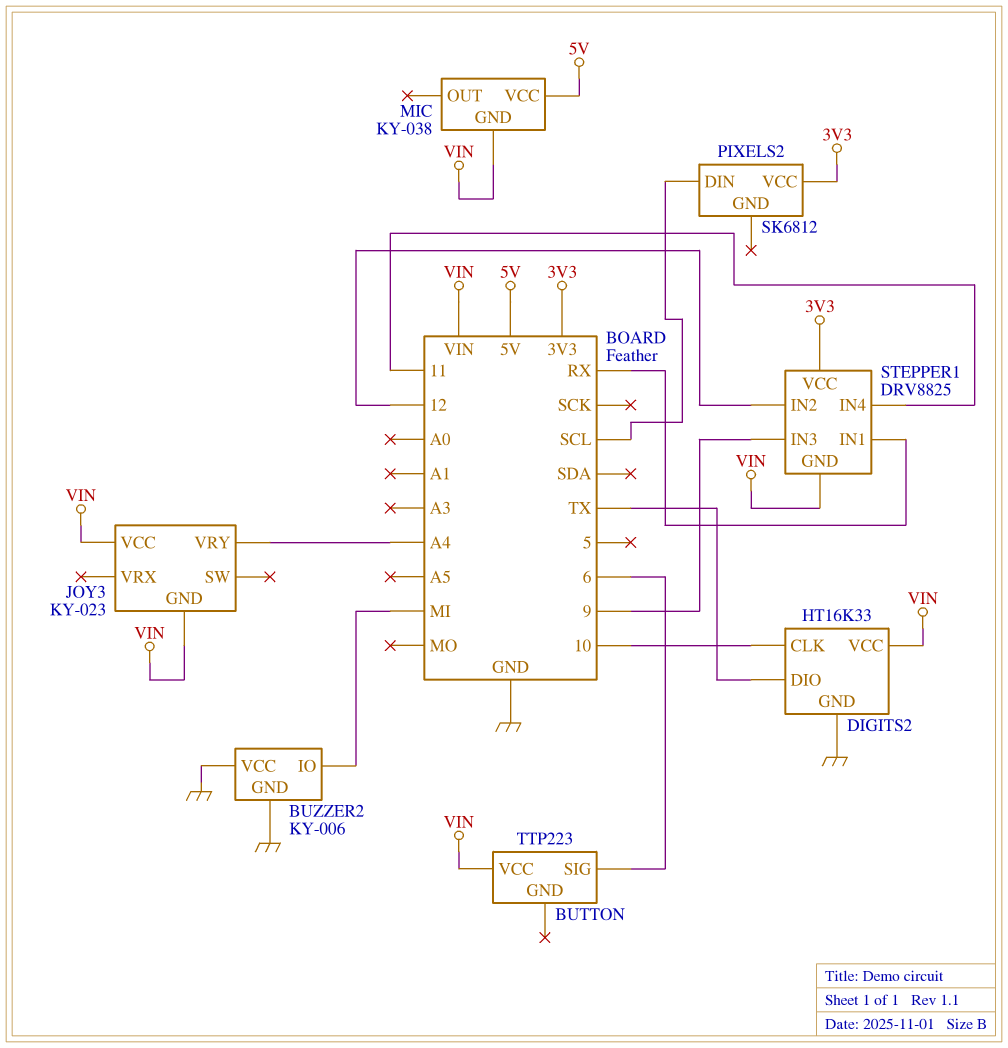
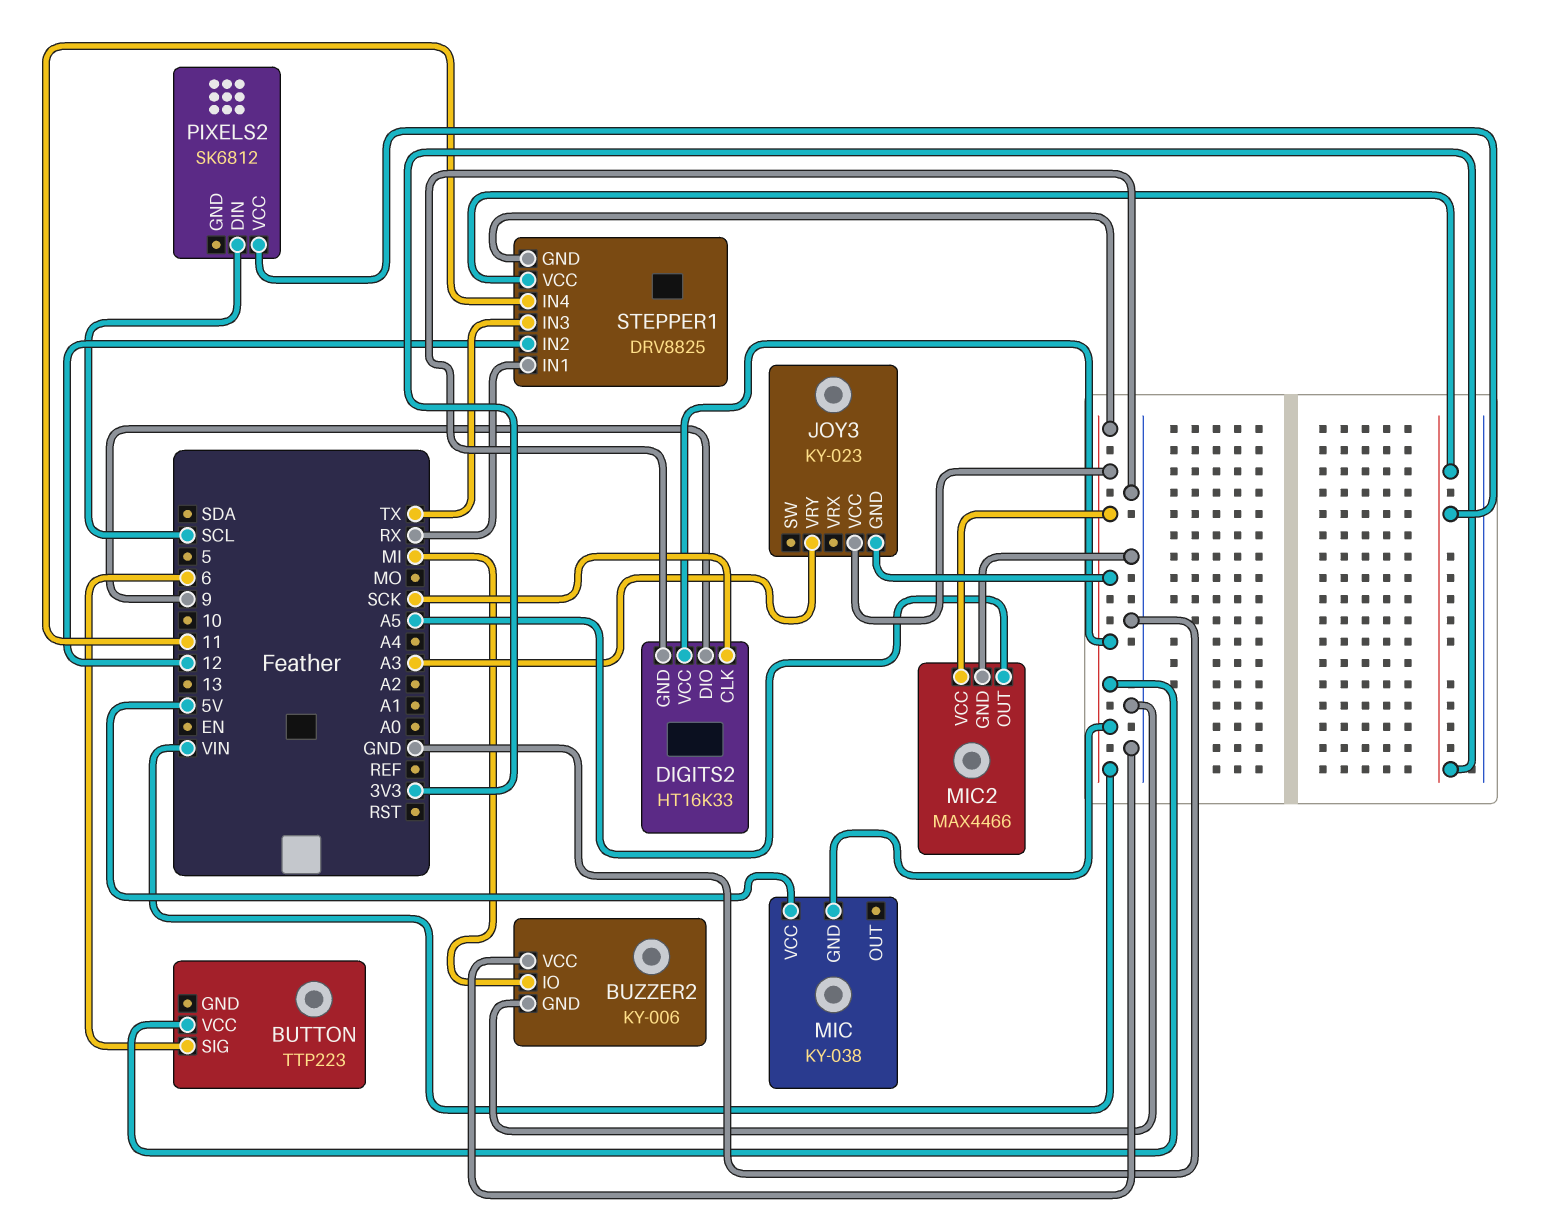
DIGITS2 pin CLK: 10 -> SCK
DIGITS2 pin DIO: TX -> 9
JOY3 pin VRY: A4 -> A3
MIC2: none -> MAX4466
MIC2 pin GND: none -> GND
MIC2 pin OUT: none -> A5
MIC2 pin VCC: none -> VIN
STEPPER1 pin IN3: 9 -> TX

